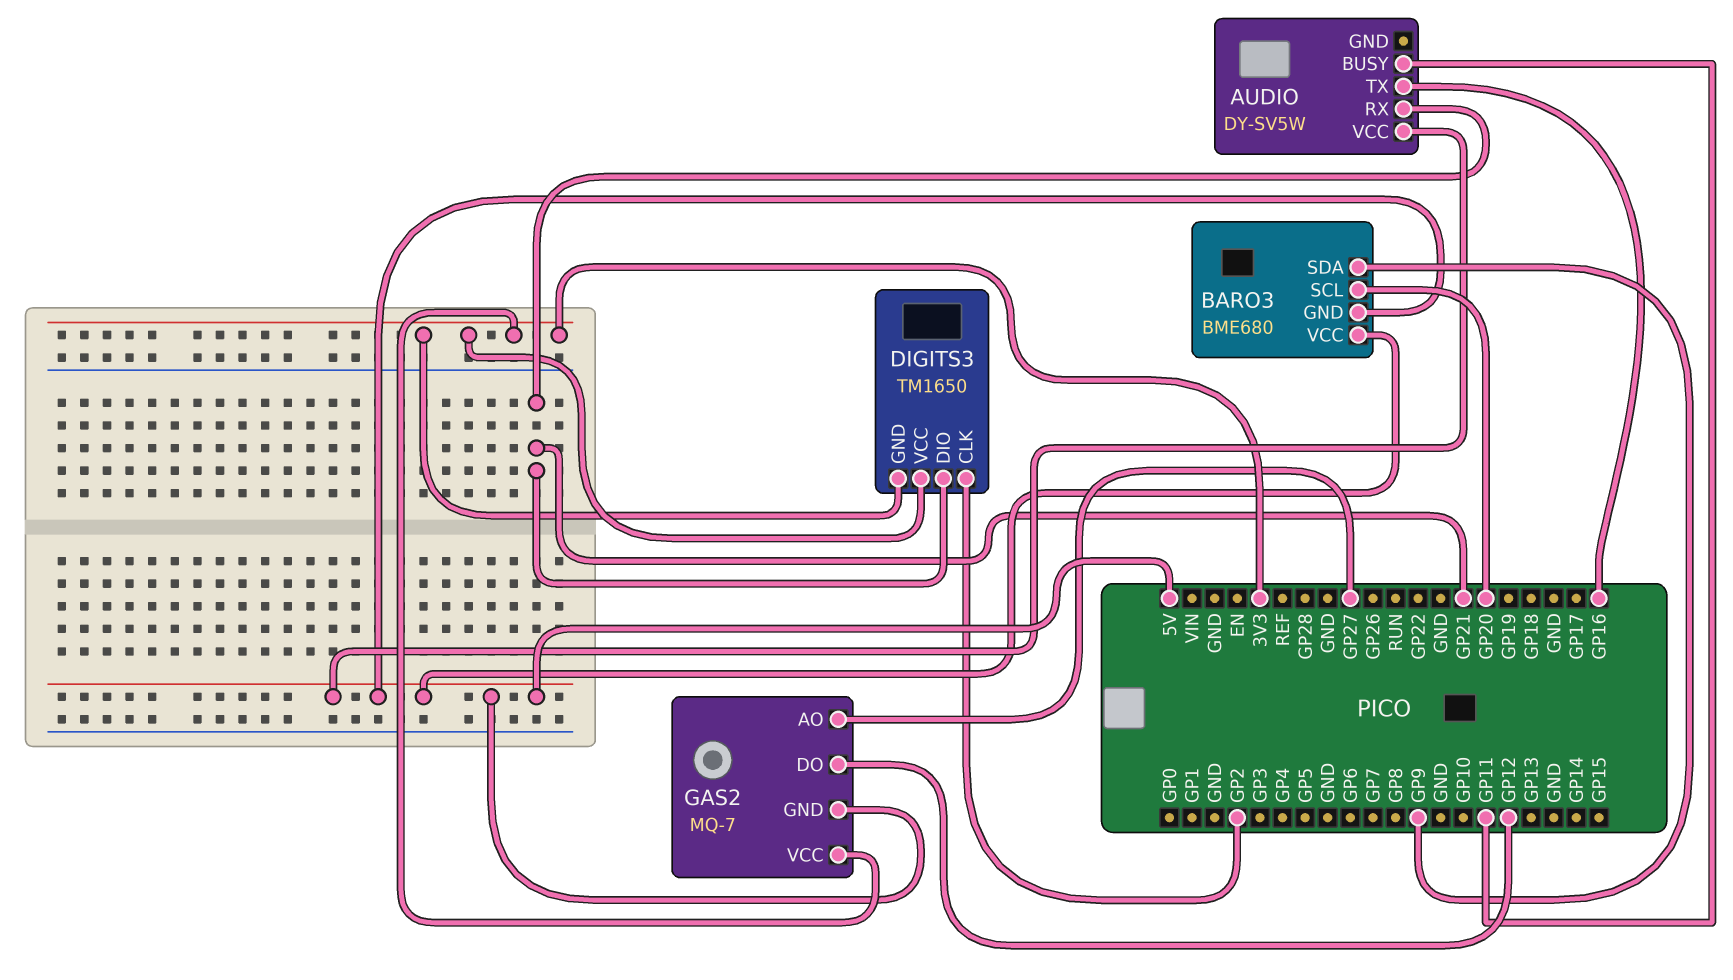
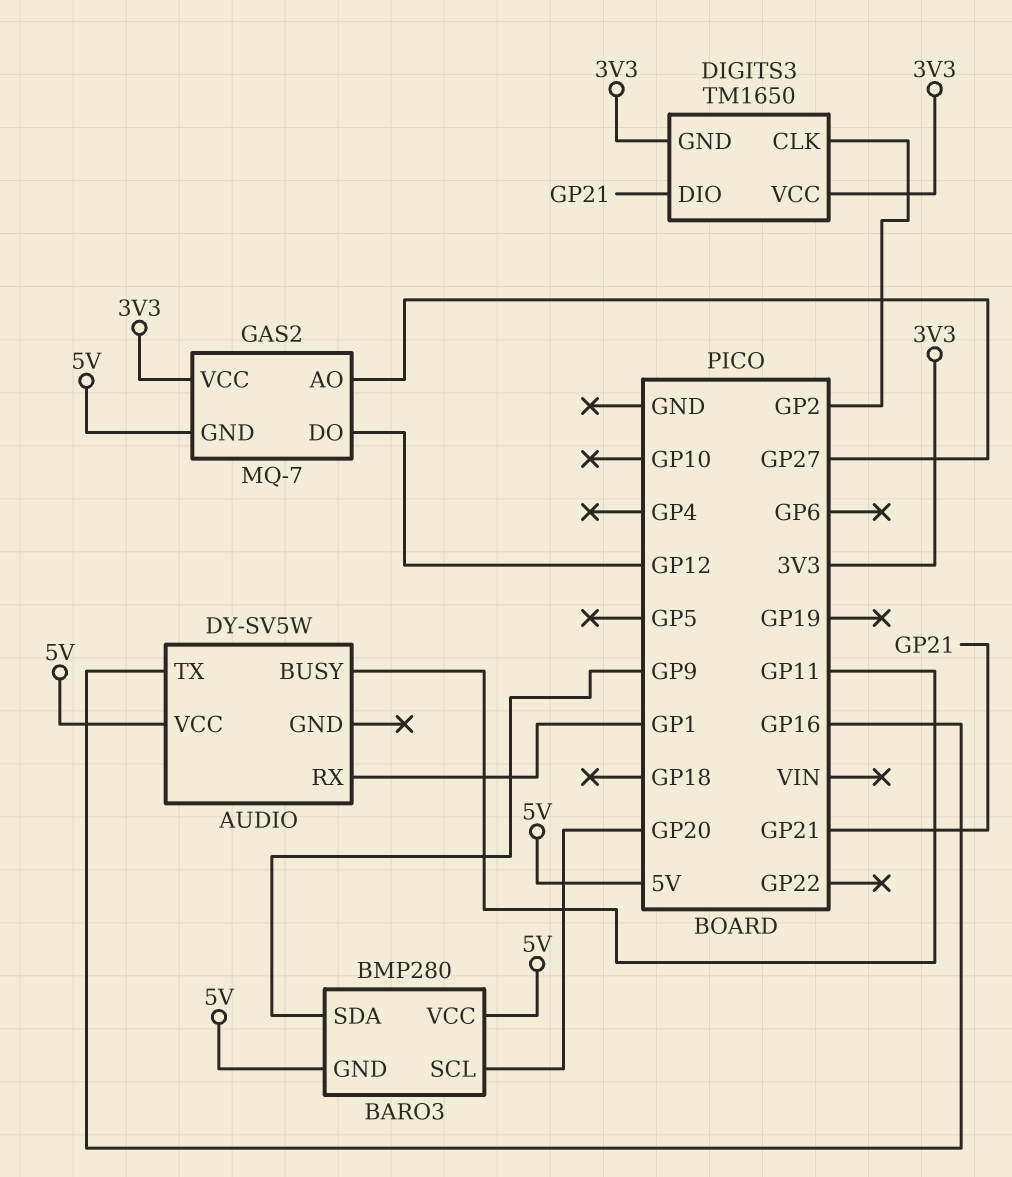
AUDIO pin RX: GP21 -> GP1
BARO3: BME680 -> BMP280

